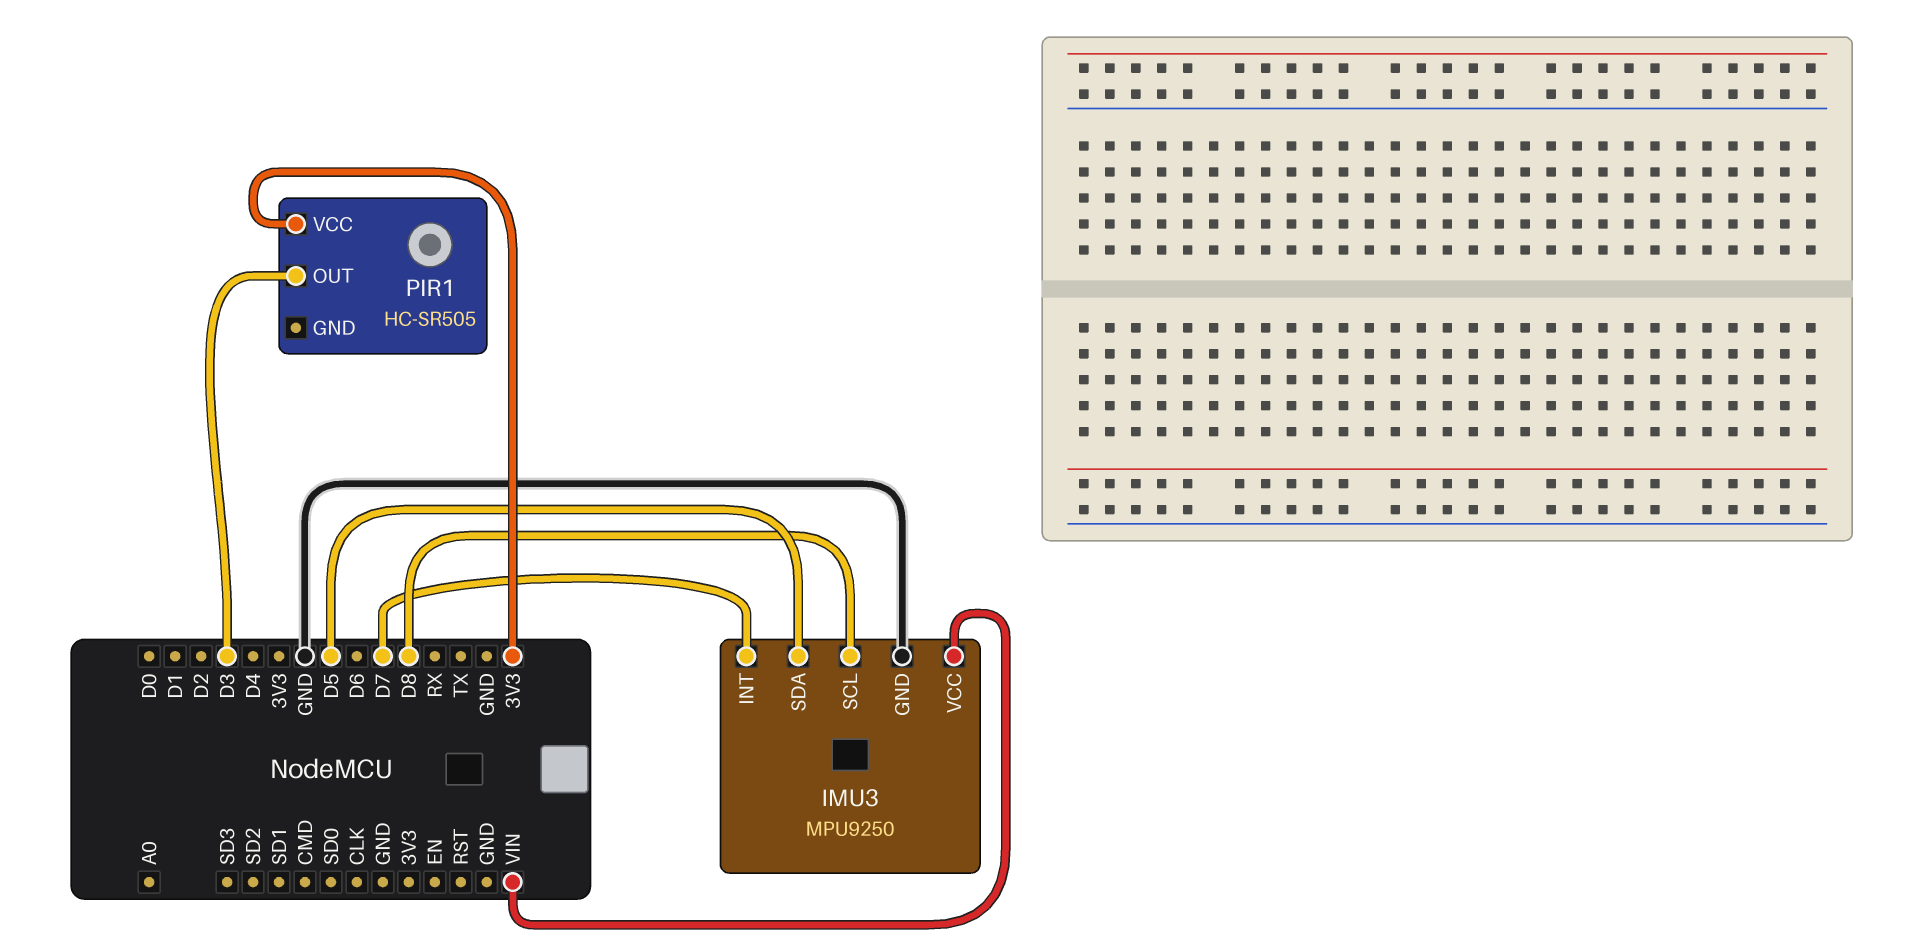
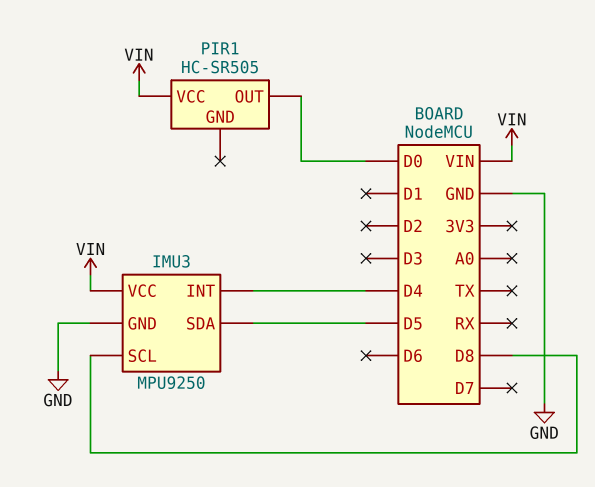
IMU3 pin INT: D7 -> D4
PIR1 pin OUT: D3 -> D0
PIR1 pin VCC: 3V3 -> VIN

